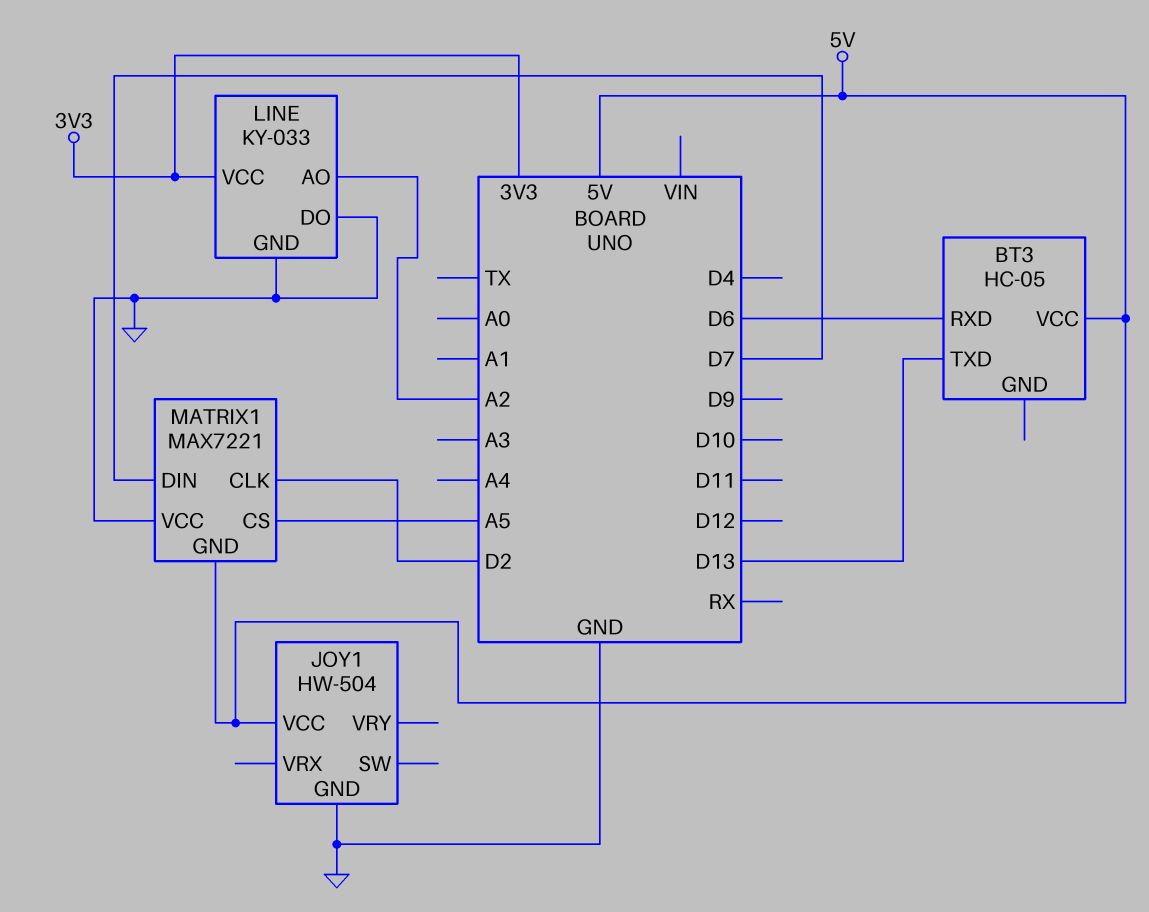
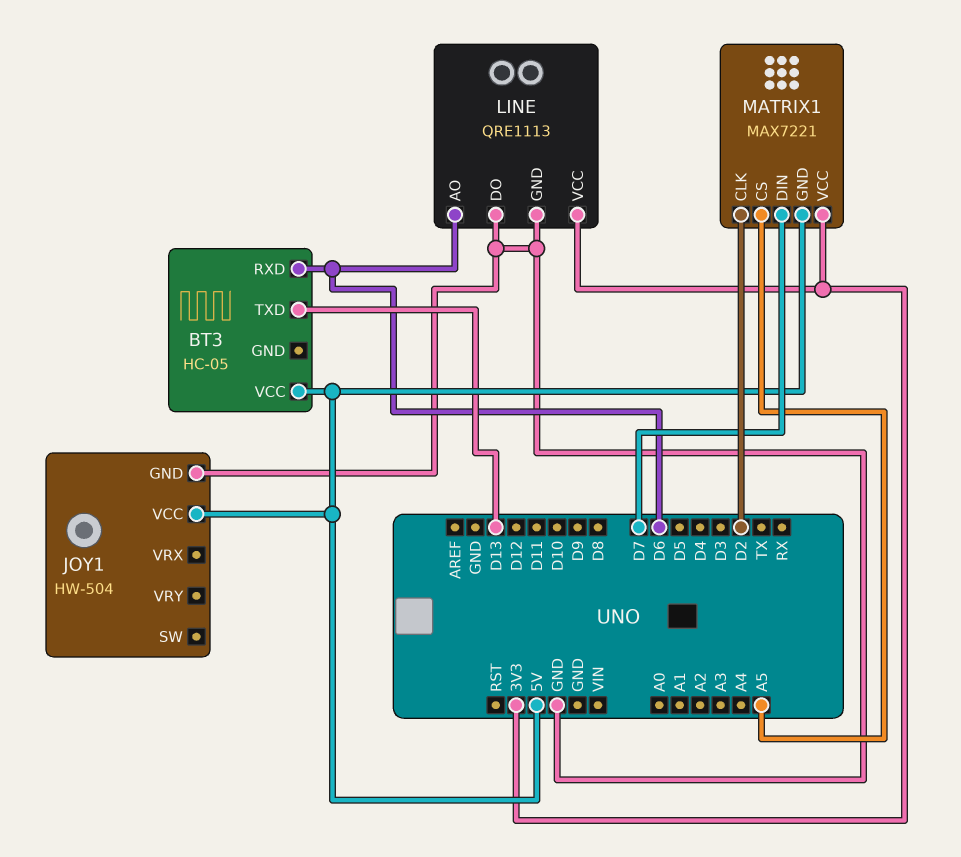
LINE: KY-033 -> QRE1113
LINE pin AO: A2 -> D6
MATRIX1 pin VCC: GND -> 3V3

